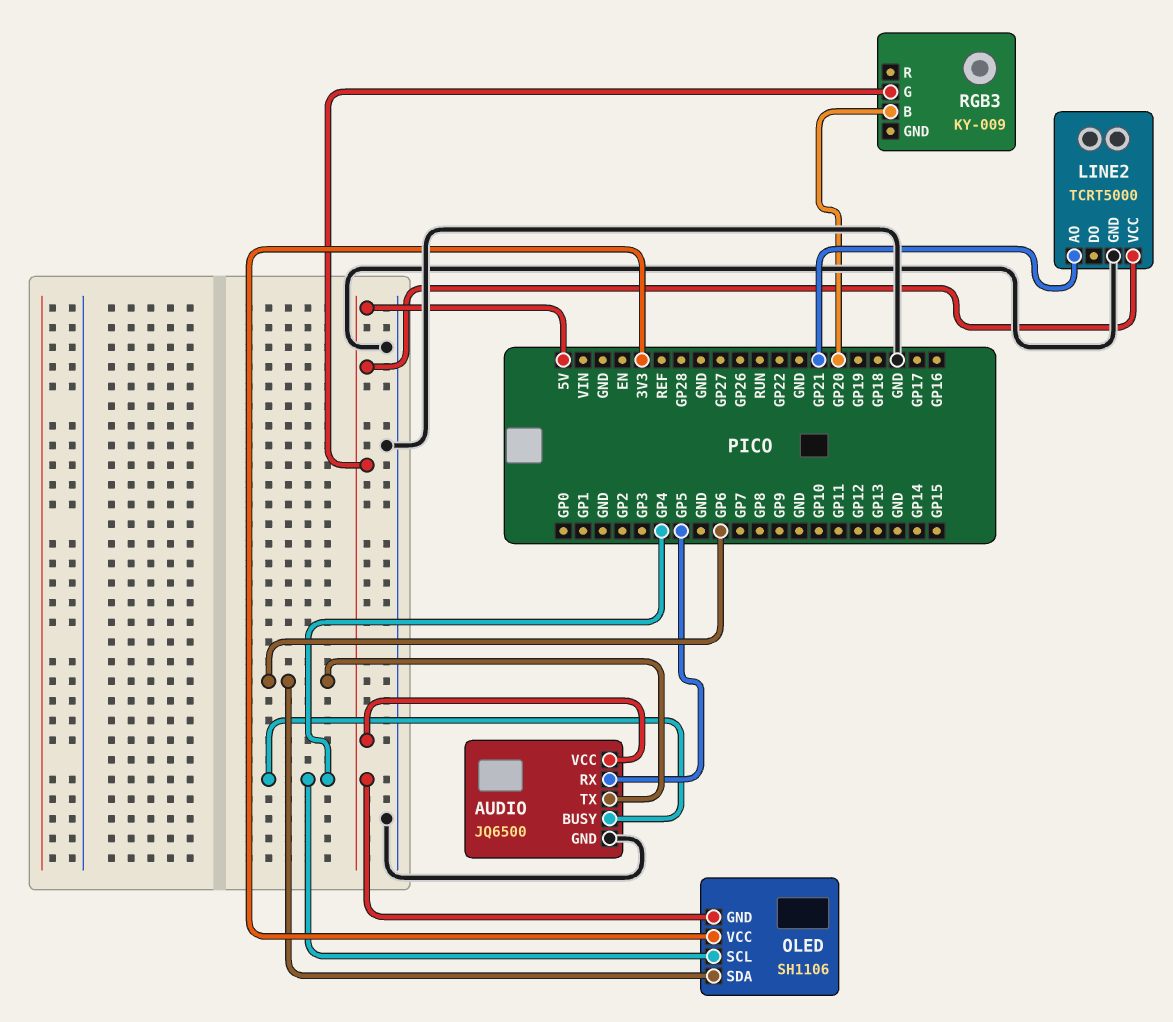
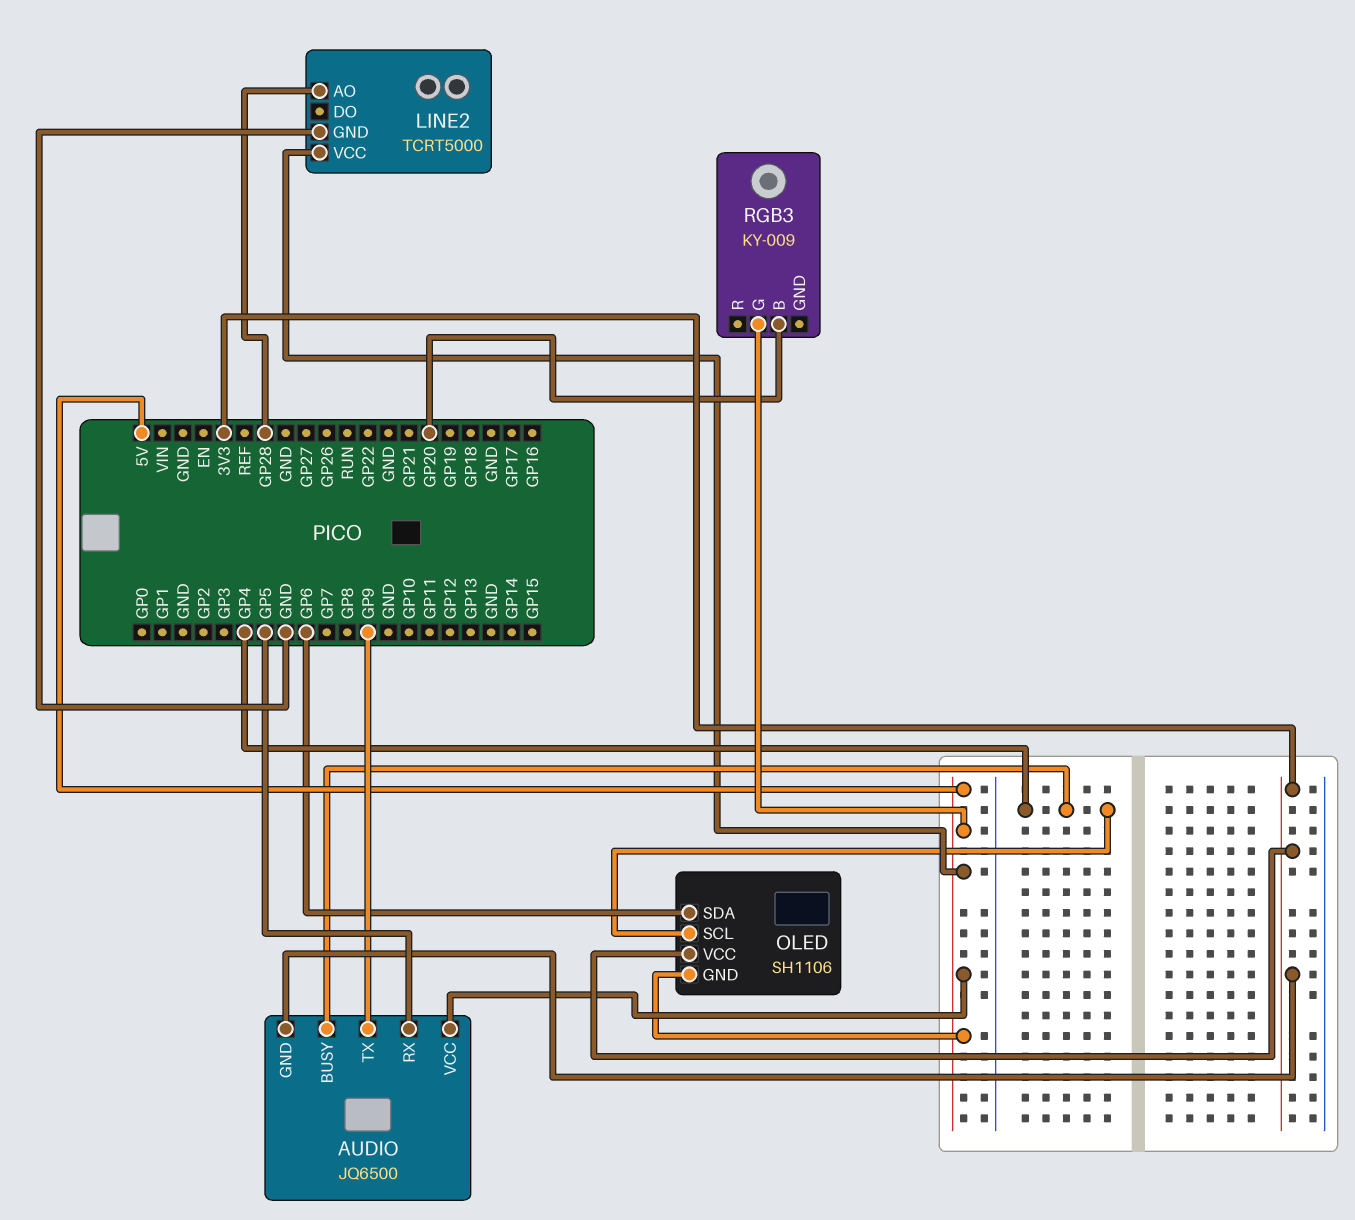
AUDIO pin GND: GND -> 3V3
AUDIO pin TX: GP6 -> GP9
LINE2 pin AO: GP21 -> GP28

